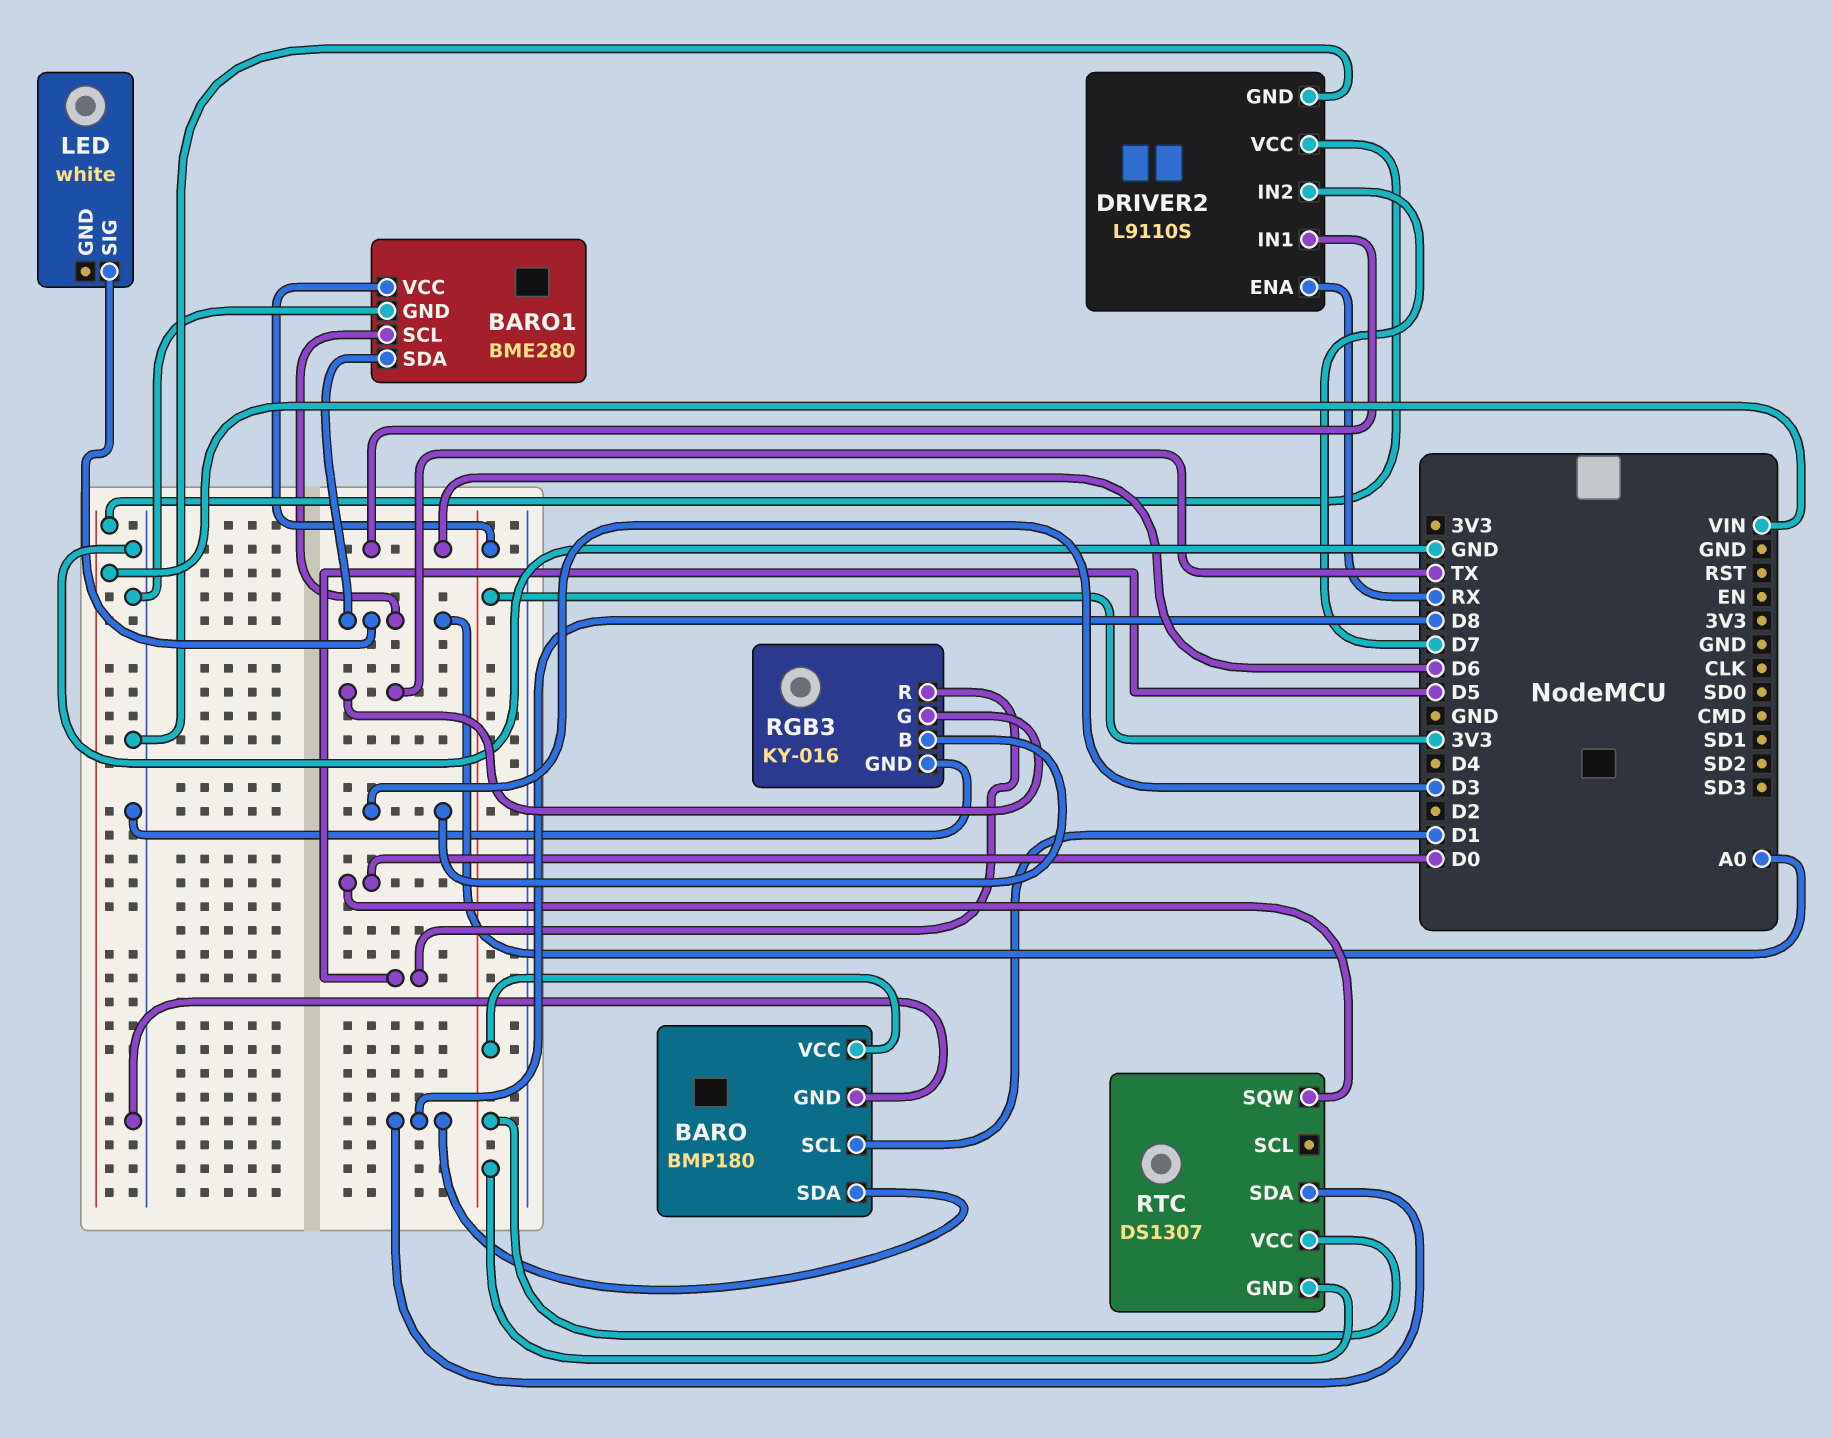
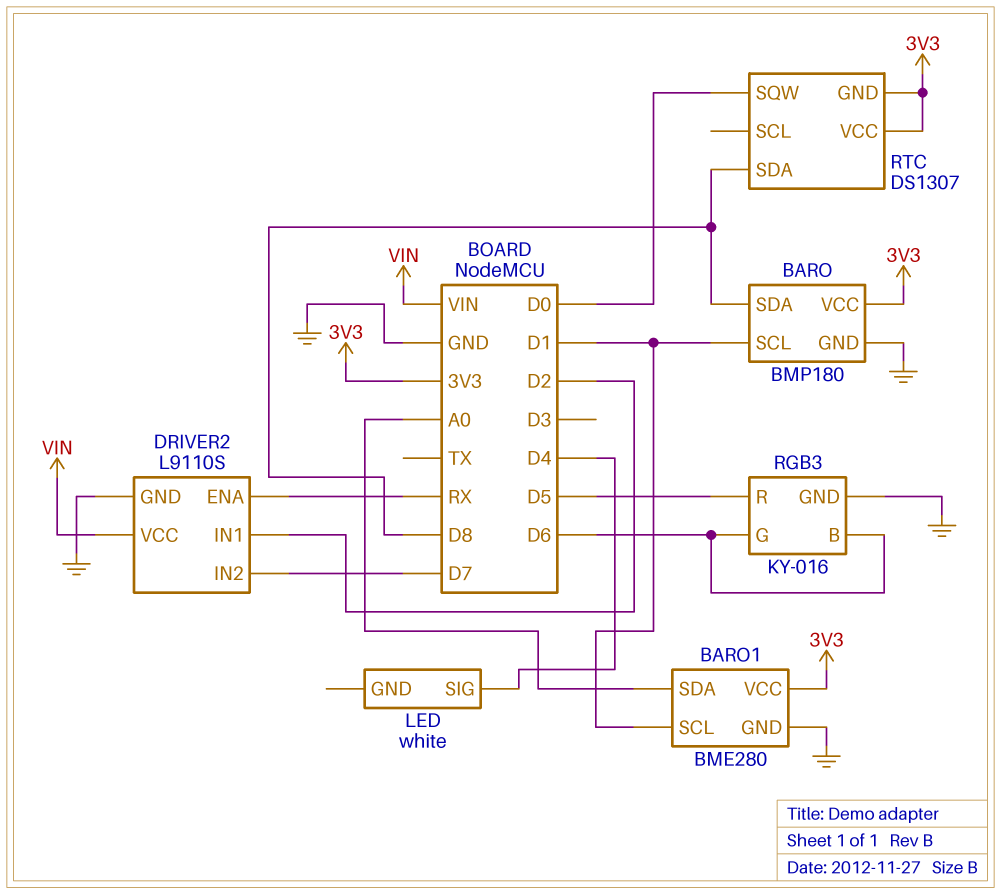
BARO1 pin SCL: A0 -> D1
DRIVER2 pin IN1: D6 -> D2
LED pin SIG: A0 -> D4
RGB3 pin B: D3 -> D6
RGB3 pin G: TX -> D6

